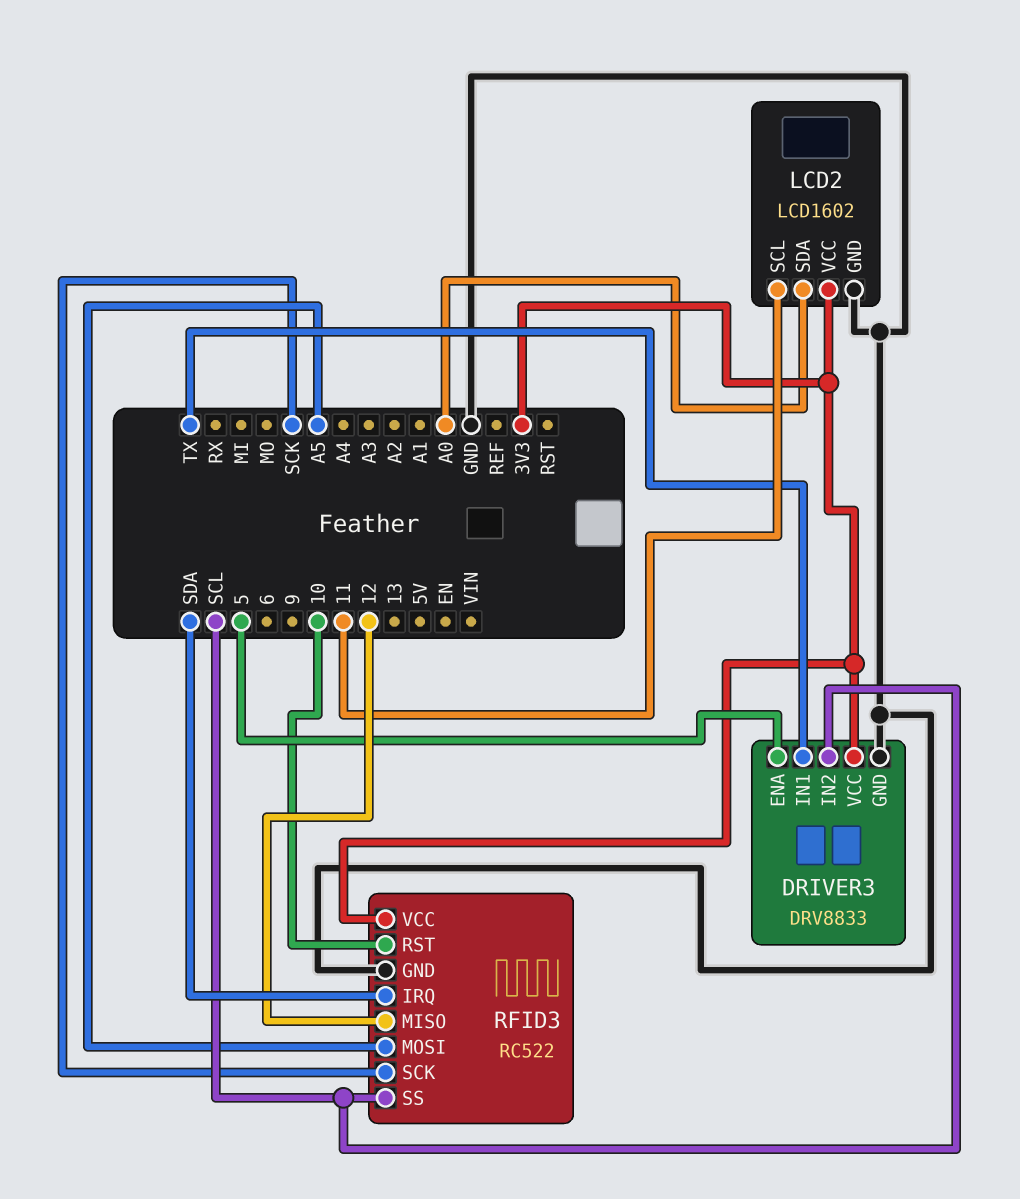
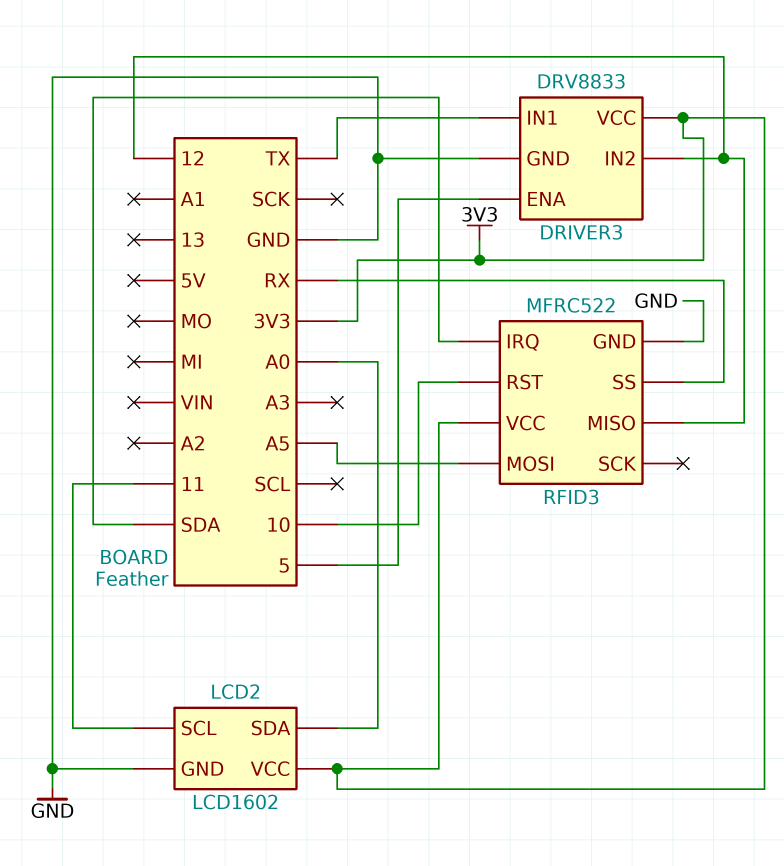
DRIVER3 pin IN2: SCL -> 12
RFID3: RC522 -> MFRC522
RFID3 pin SCK: SCK -> none
RFID3 pin SS: SCL -> RX

